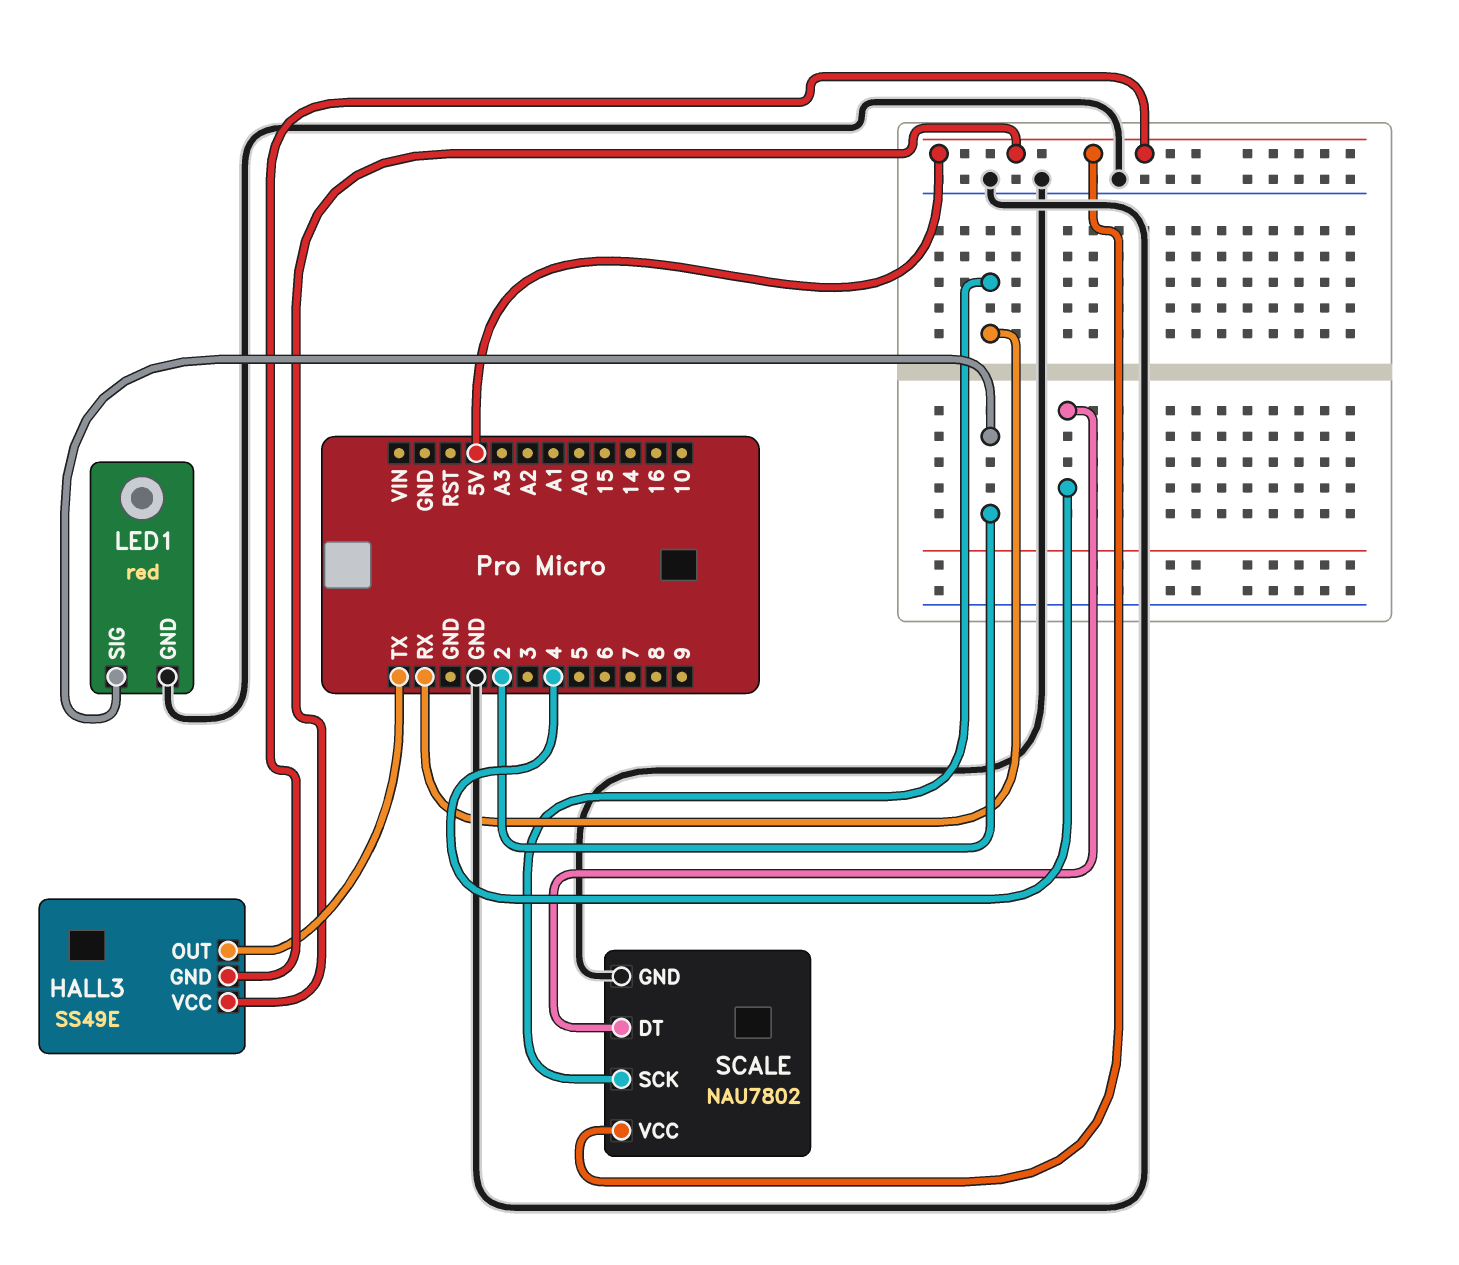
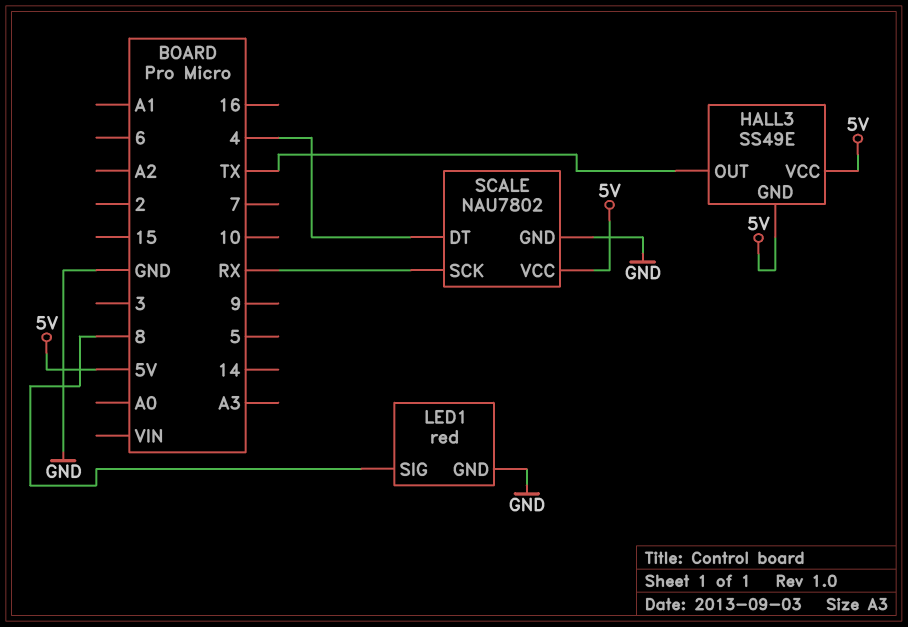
LED1 pin SIG: 2 -> 8

